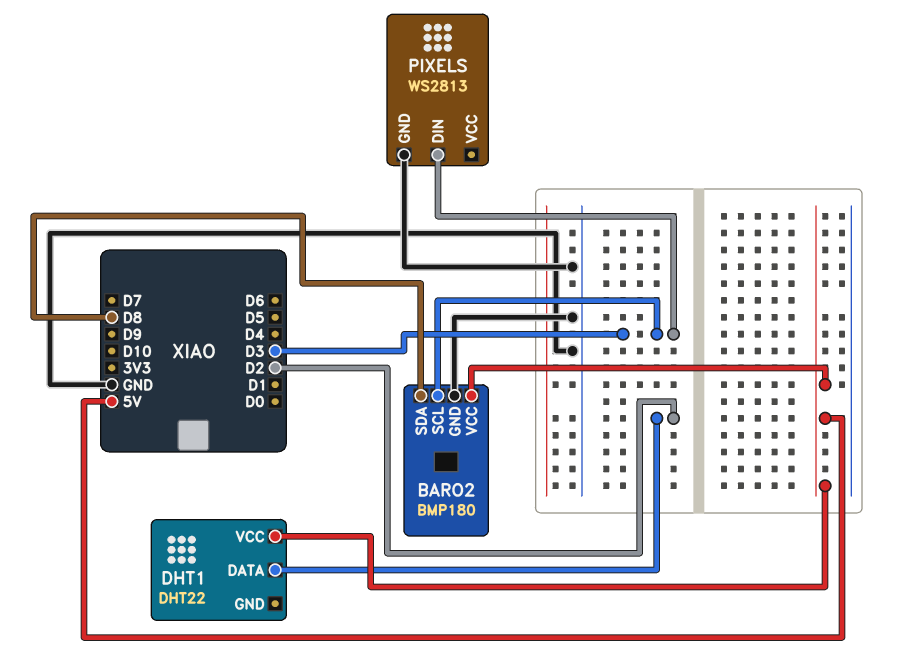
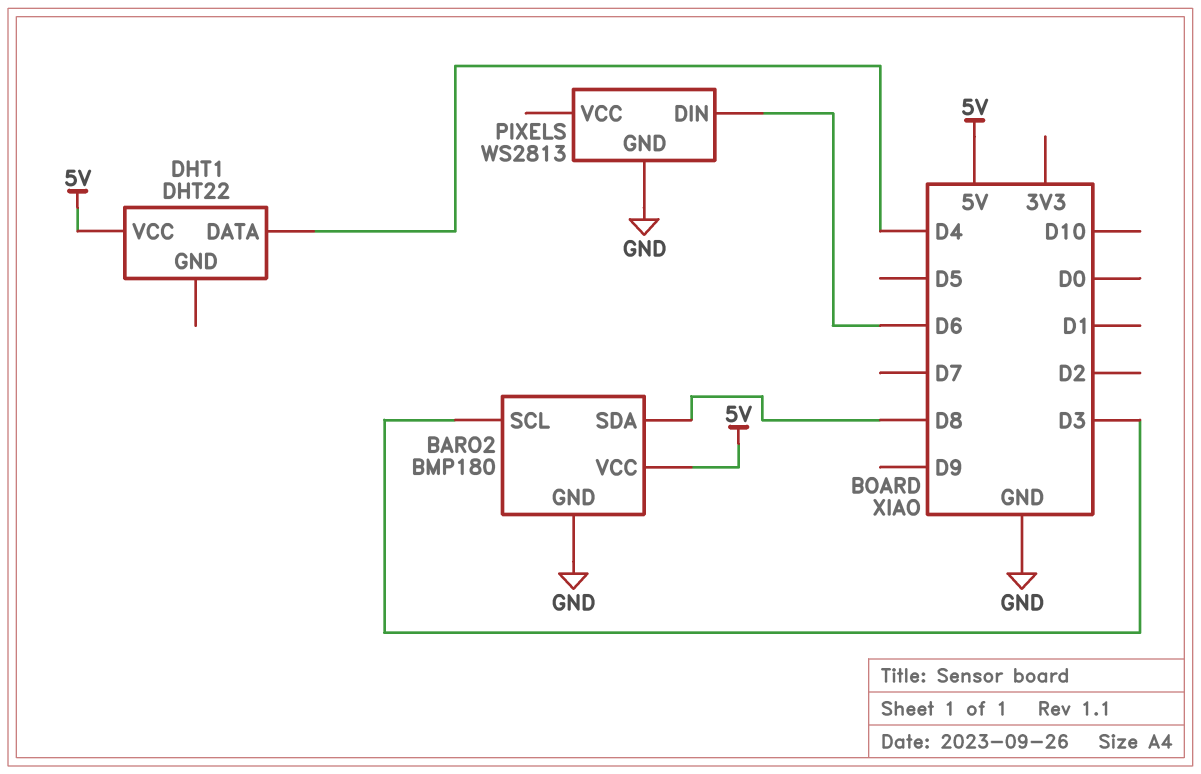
DHT1 pin DATA: D2 -> D4
PIXELS pin DIN: D3 -> D6

